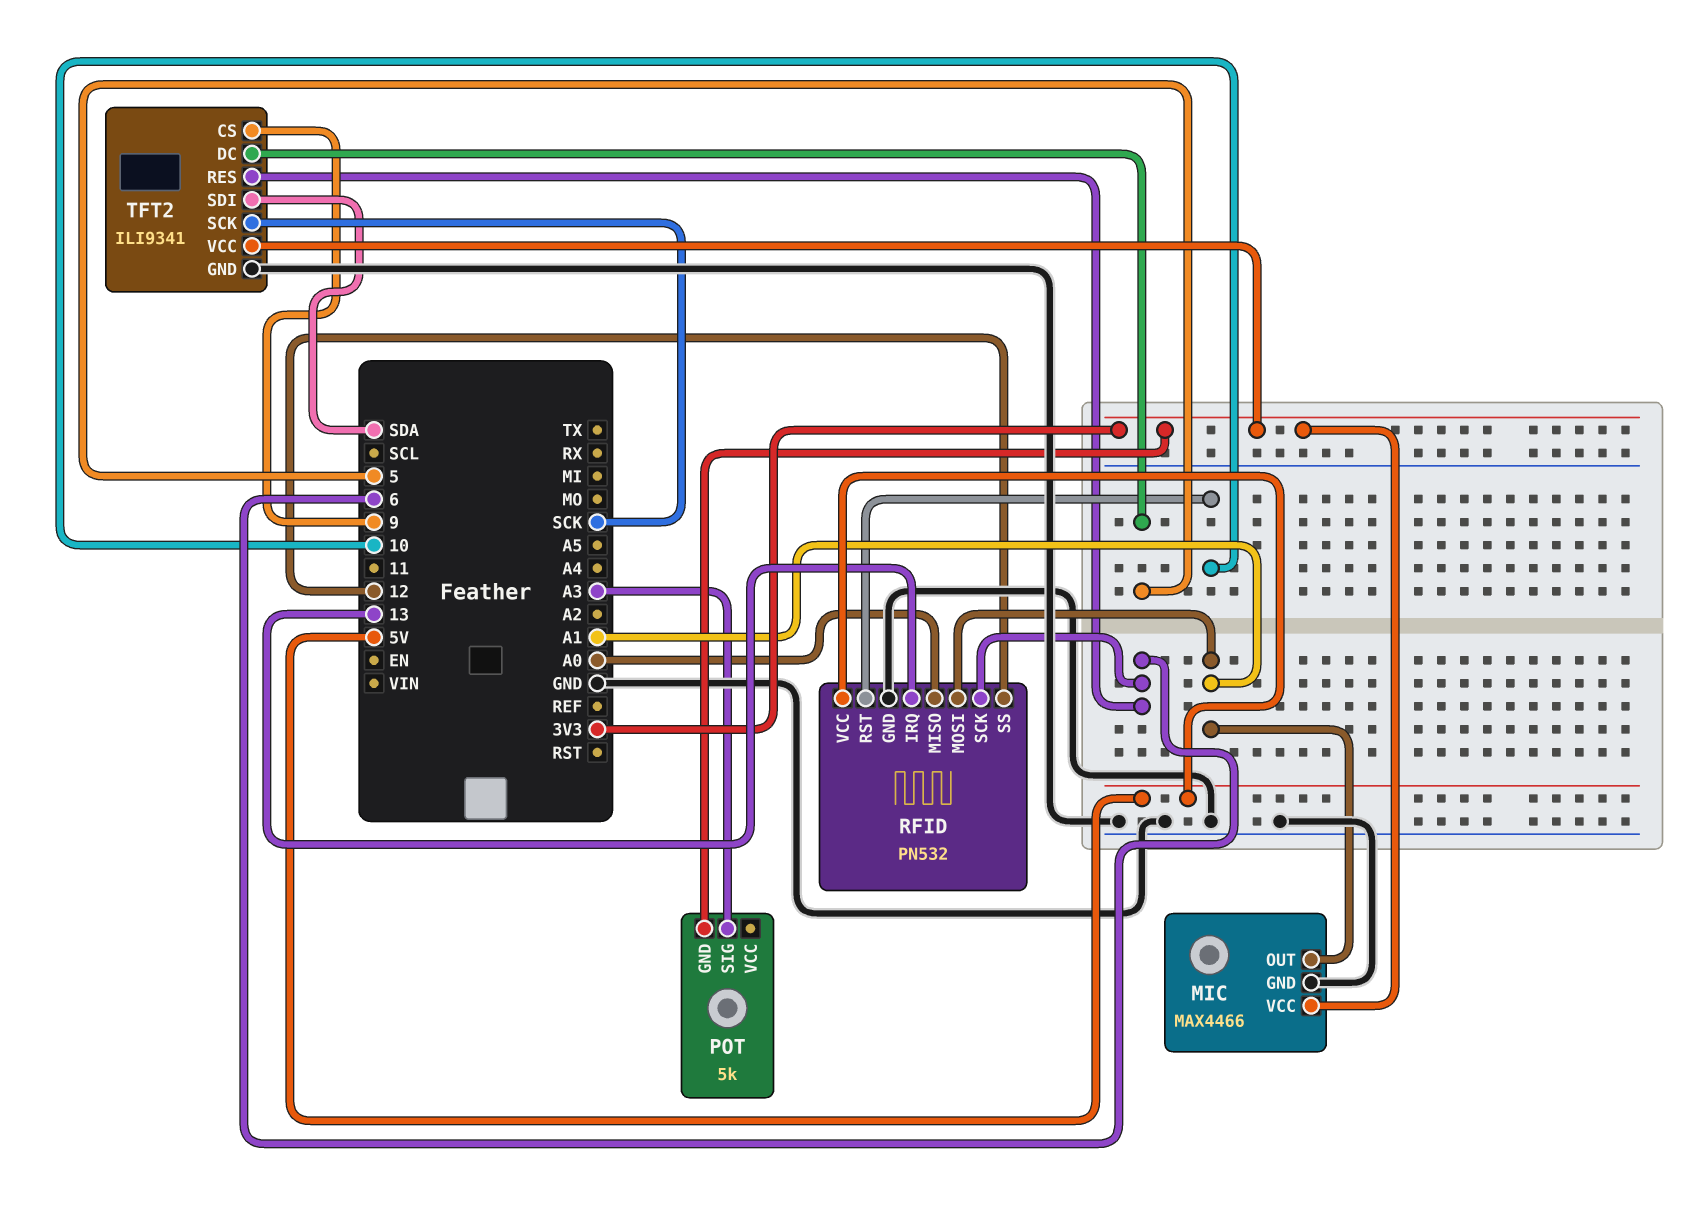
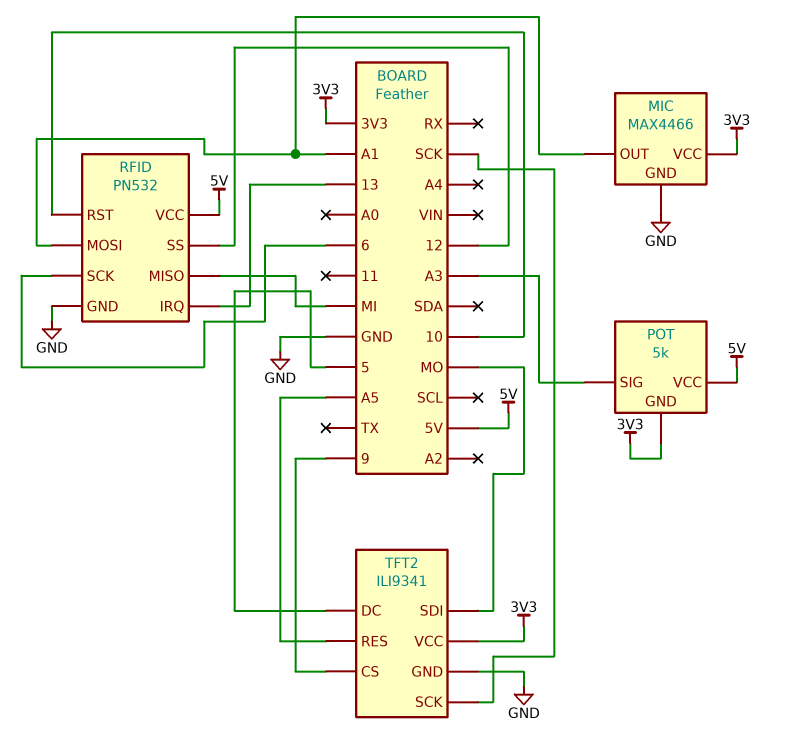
POT pin VCC: none -> 5V
RFID pin MISO: A0 -> MI
TFT2 pin RES: 6 -> A5
TFT2 pin SDI: SDA -> MO

